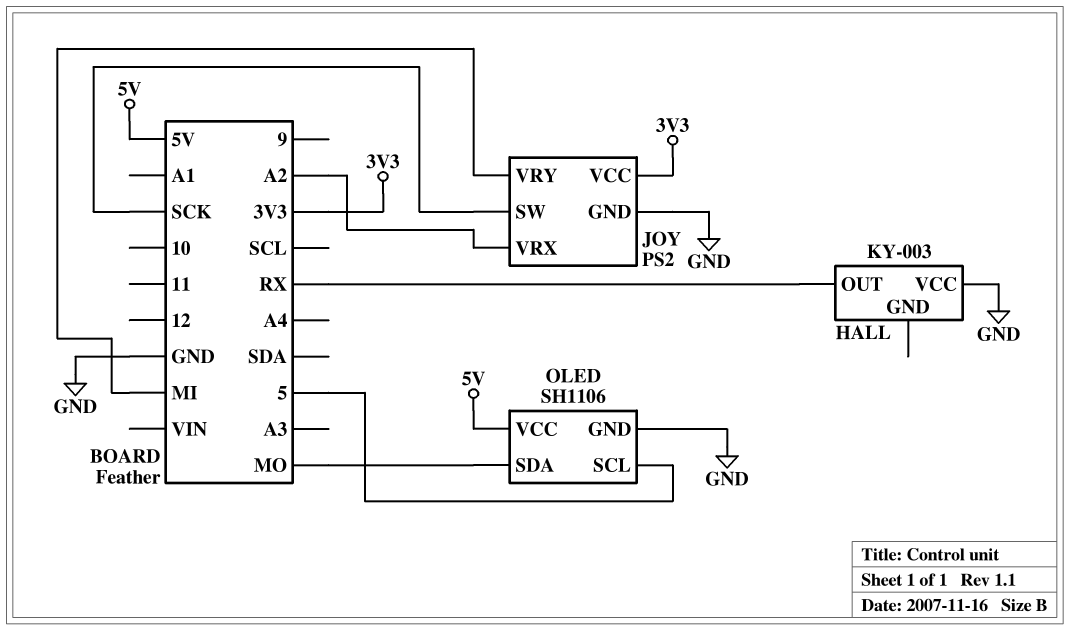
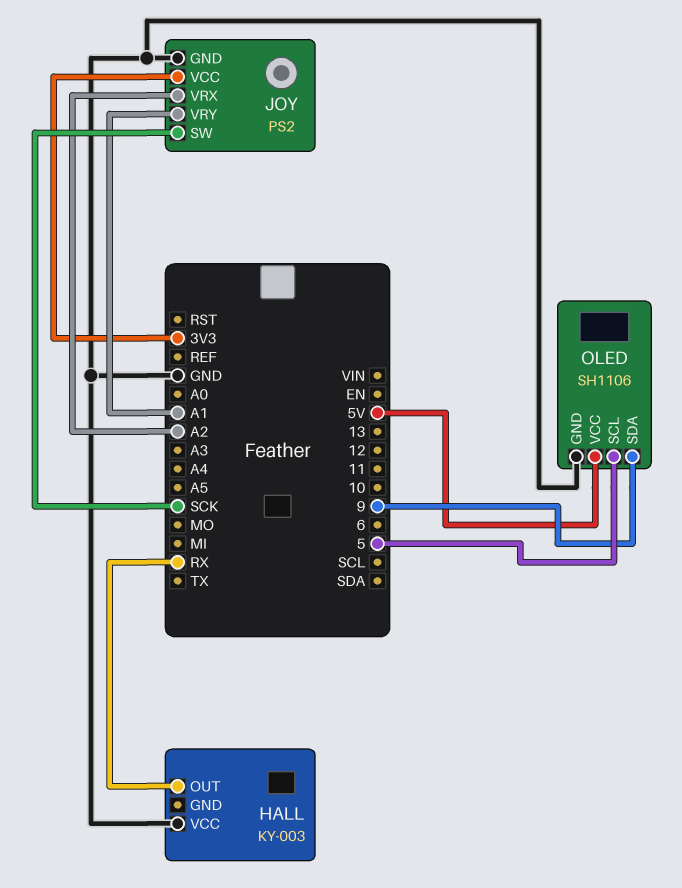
JOY pin VRY: MI -> A1
OLED pin SDA: MO -> 9

